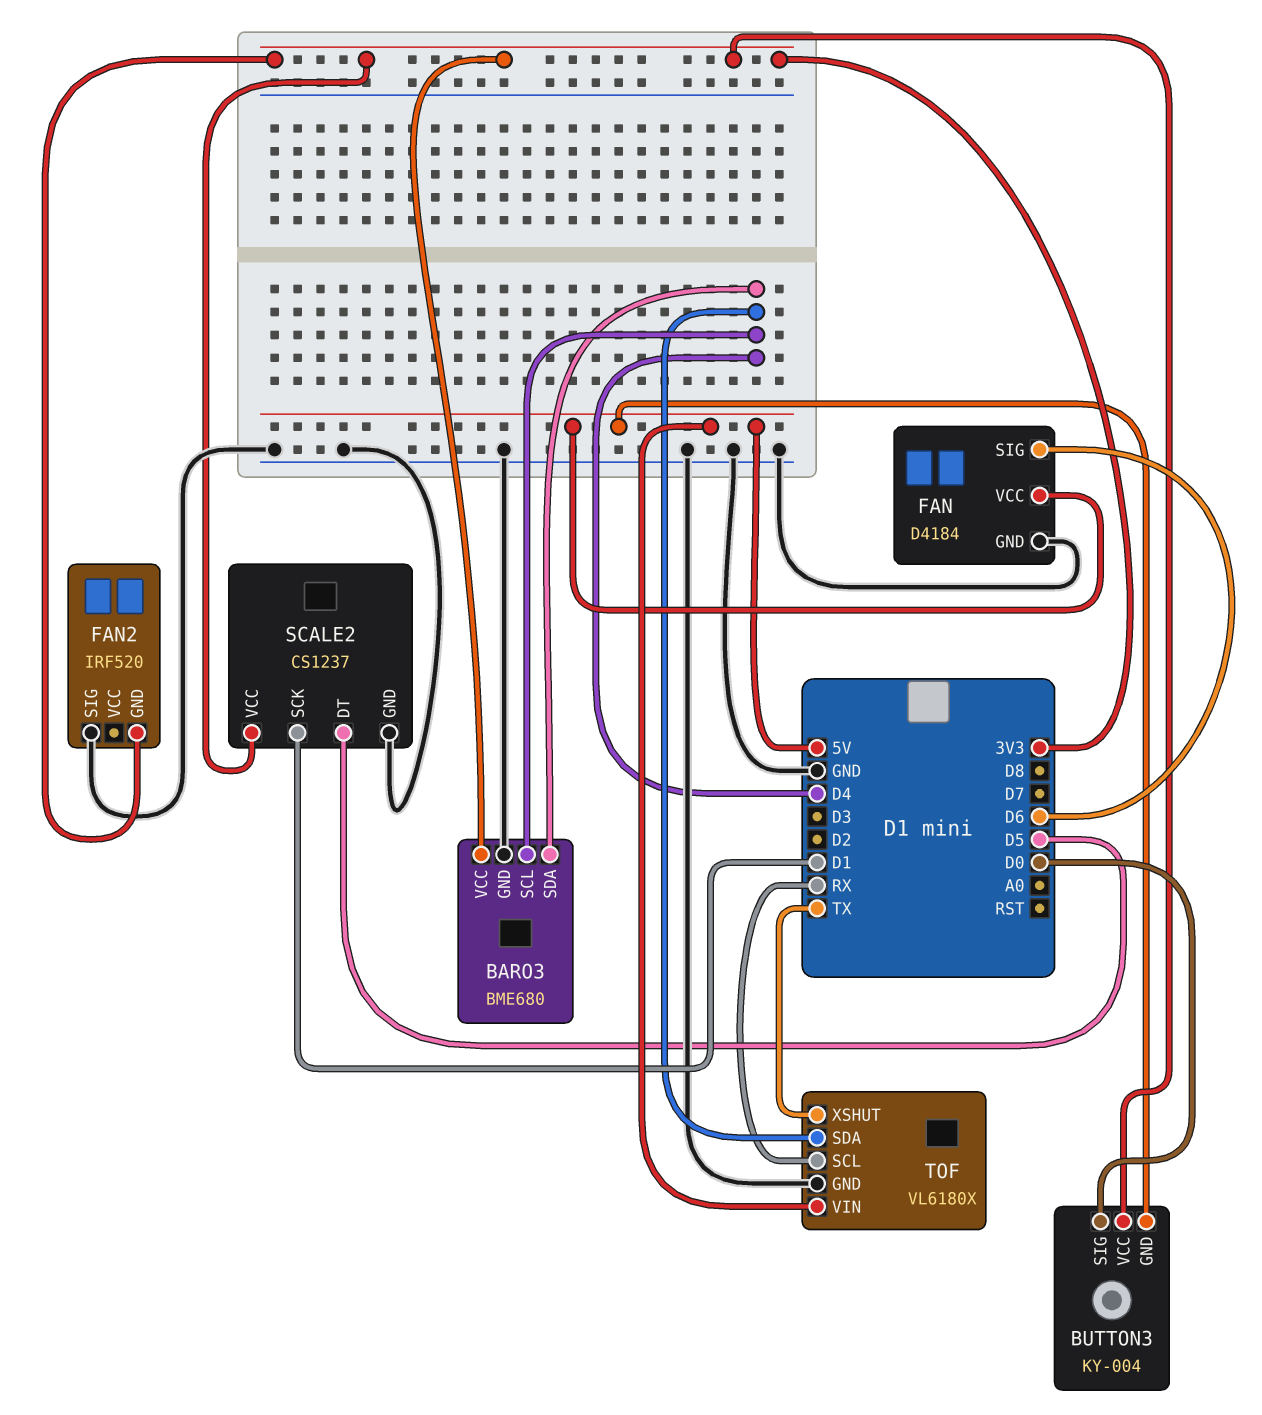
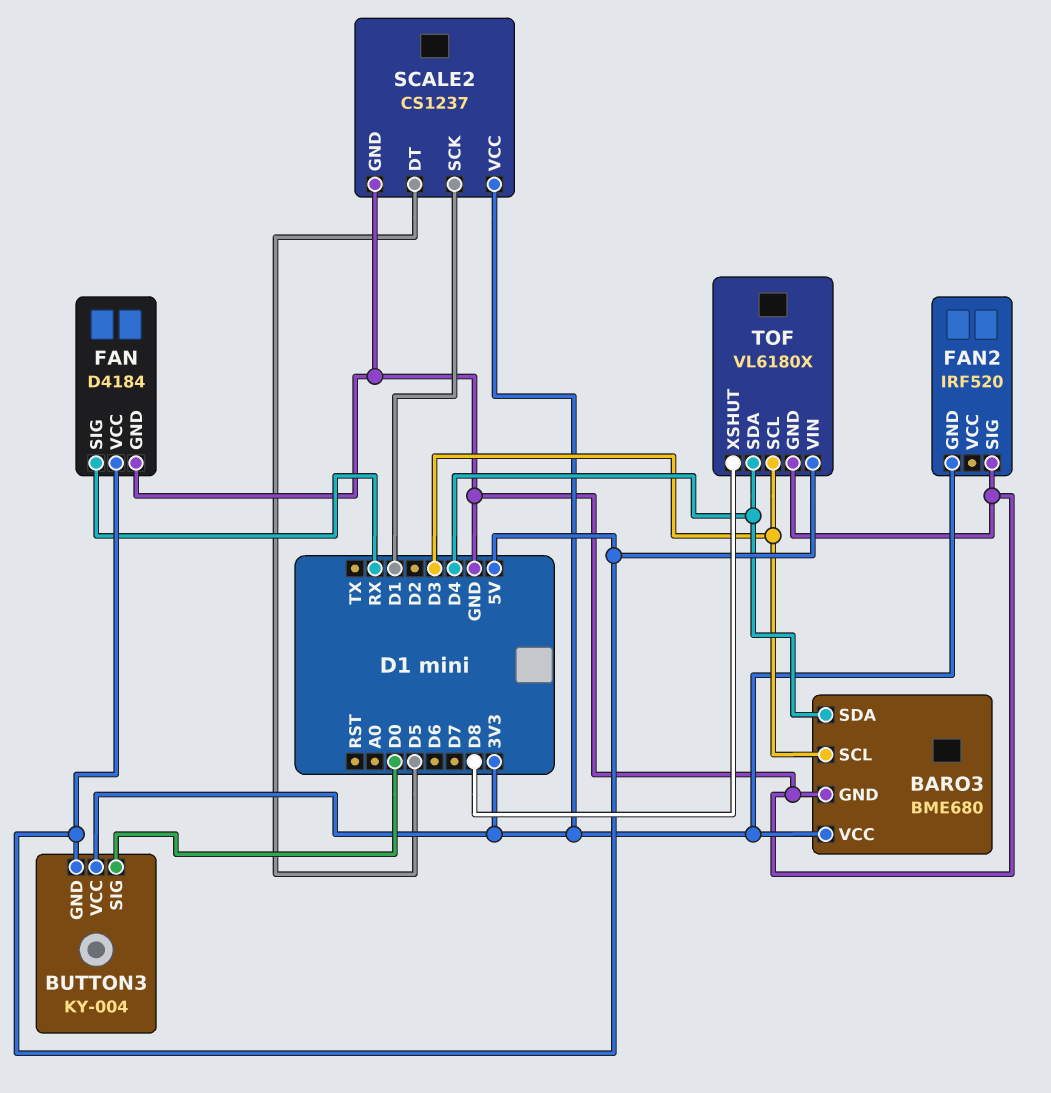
BARO3 pin SCL: D4 -> D3
FAN pin SIG: D6 -> RX
TOF pin SCL: RX -> D3
TOF pin XSHUT: TX -> D8

